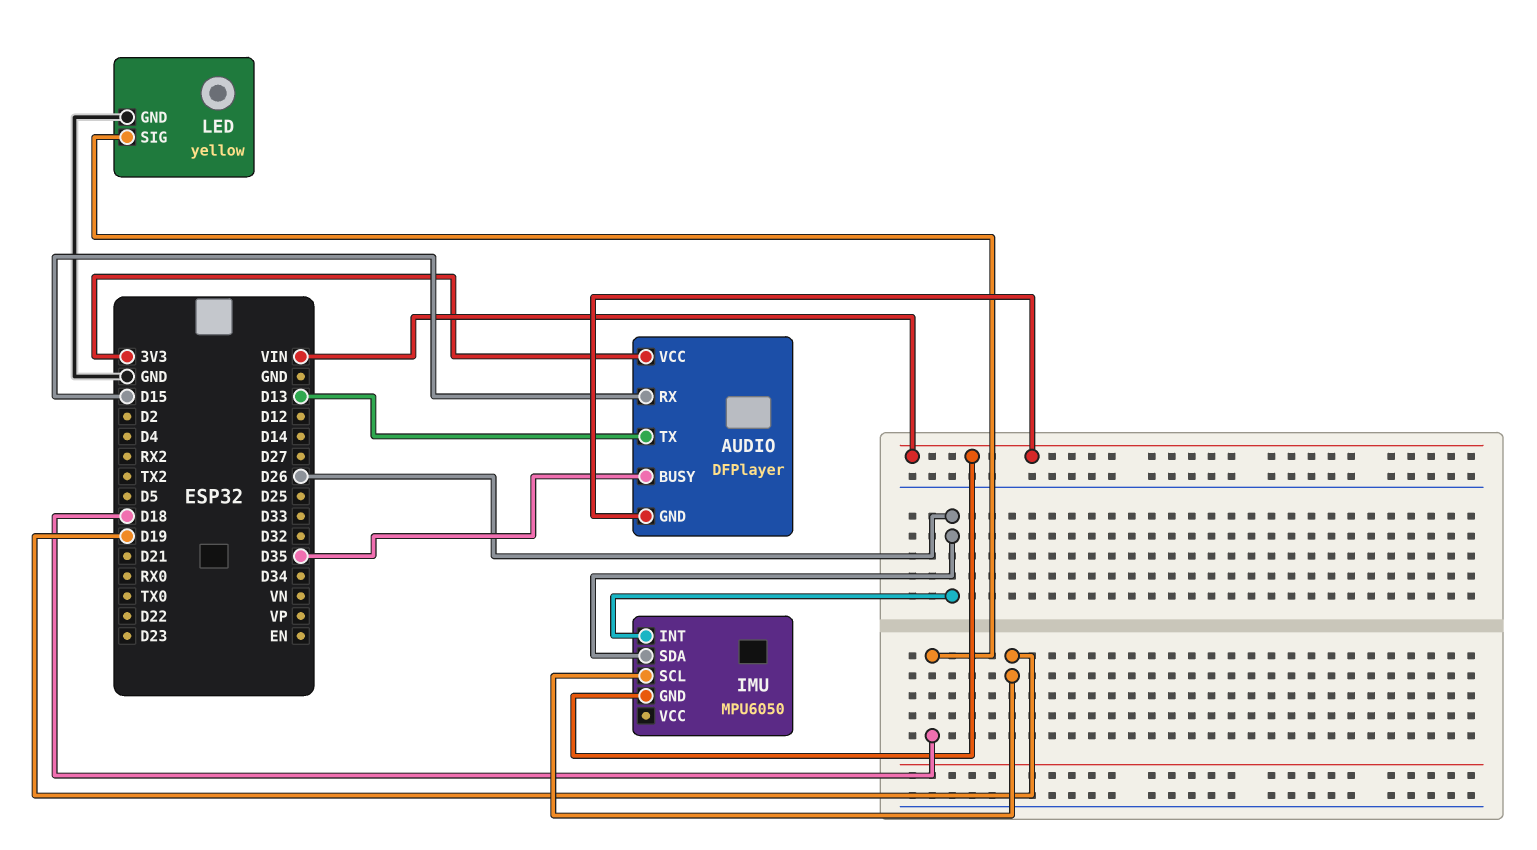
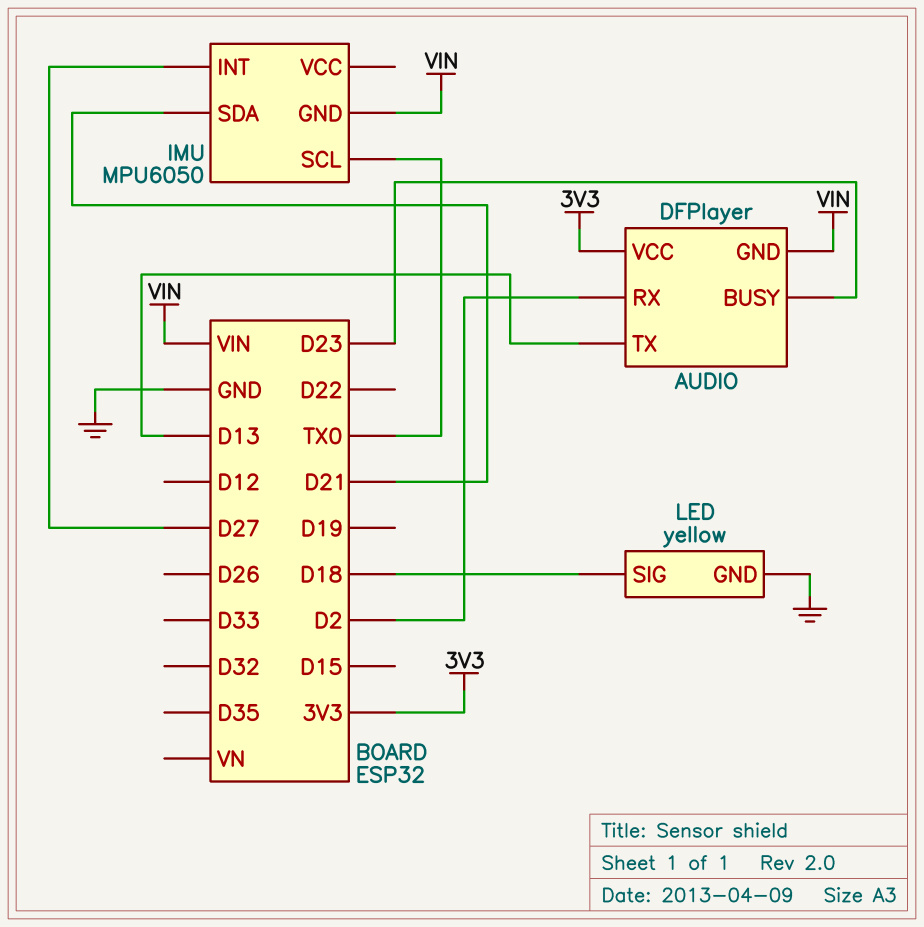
AUDIO pin BUSY: D35 -> D23
AUDIO pin RX: D15 -> D2
IMU pin INT: D26 -> D27
IMU pin SCL: D19 -> TX0
IMU pin SDA: D26 -> D21

